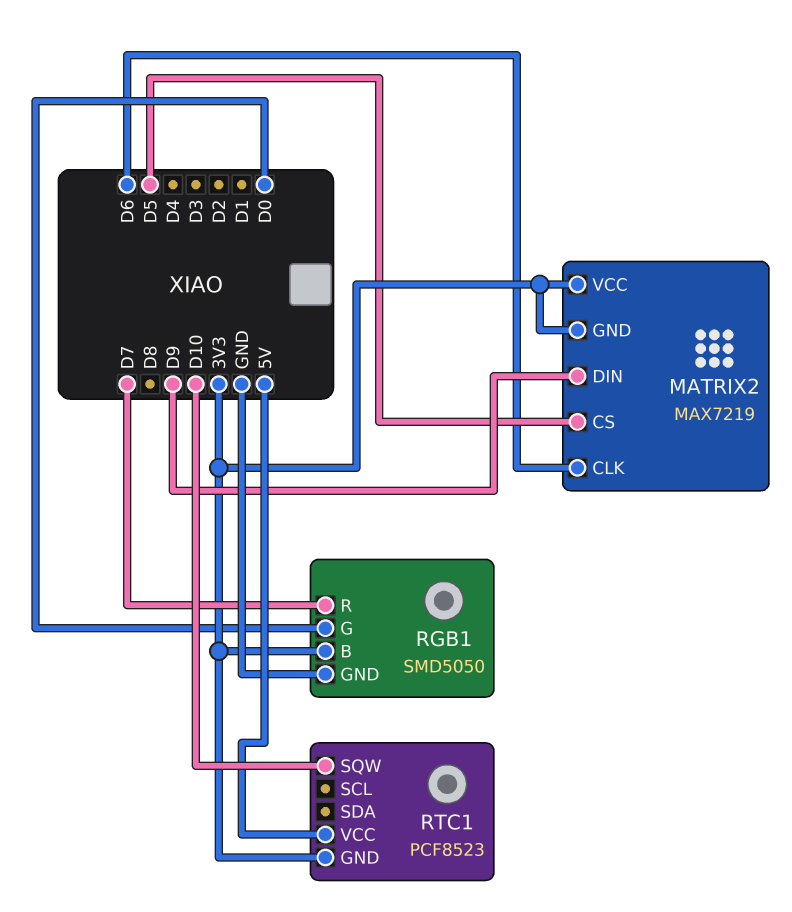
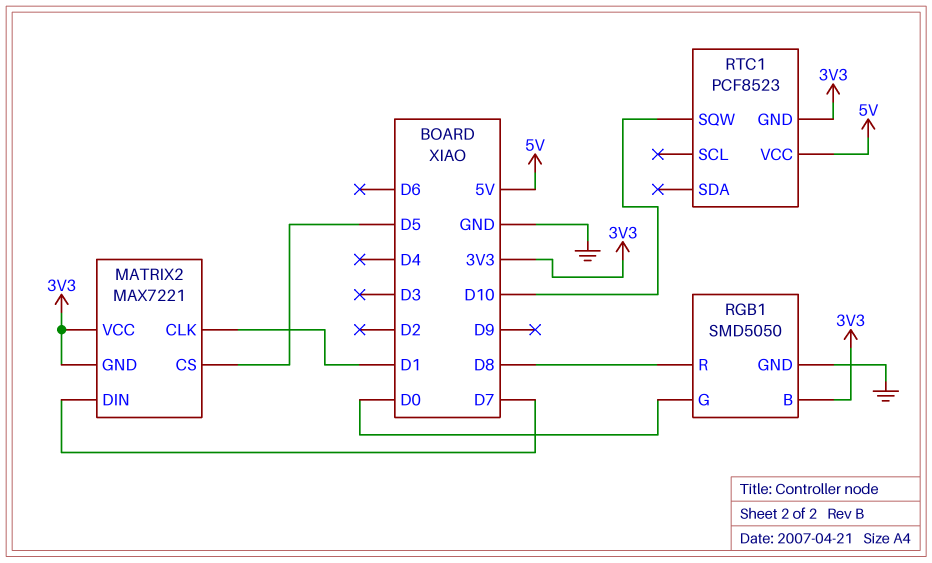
MATRIX2: MAX7219 -> MAX7221
MATRIX2 pin CLK: D6 -> D1
MATRIX2 pin DIN: D9 -> D7
RGB1 pin R: D7 -> D8

